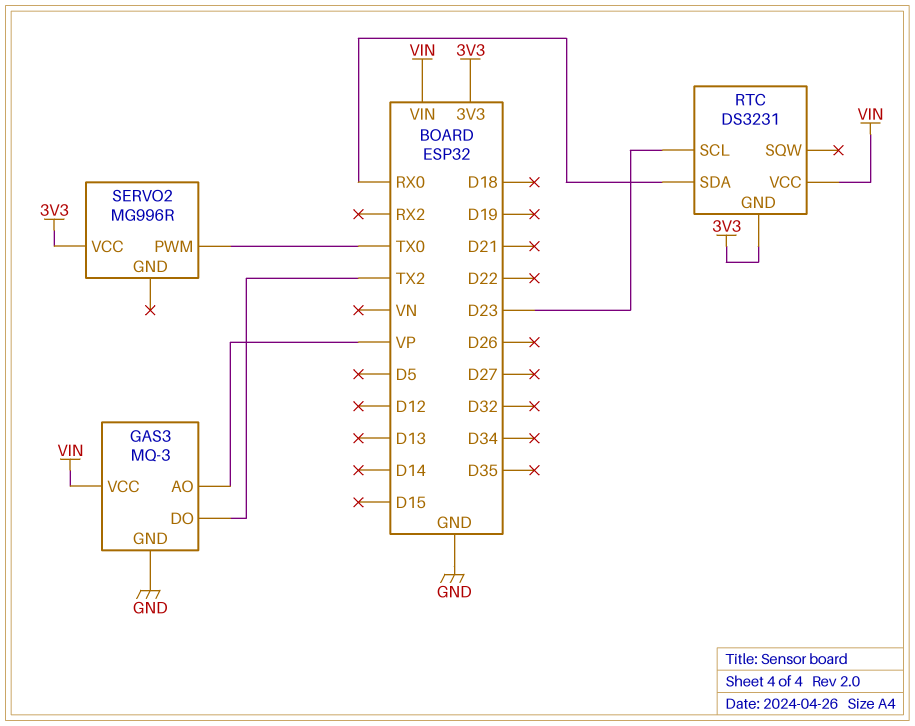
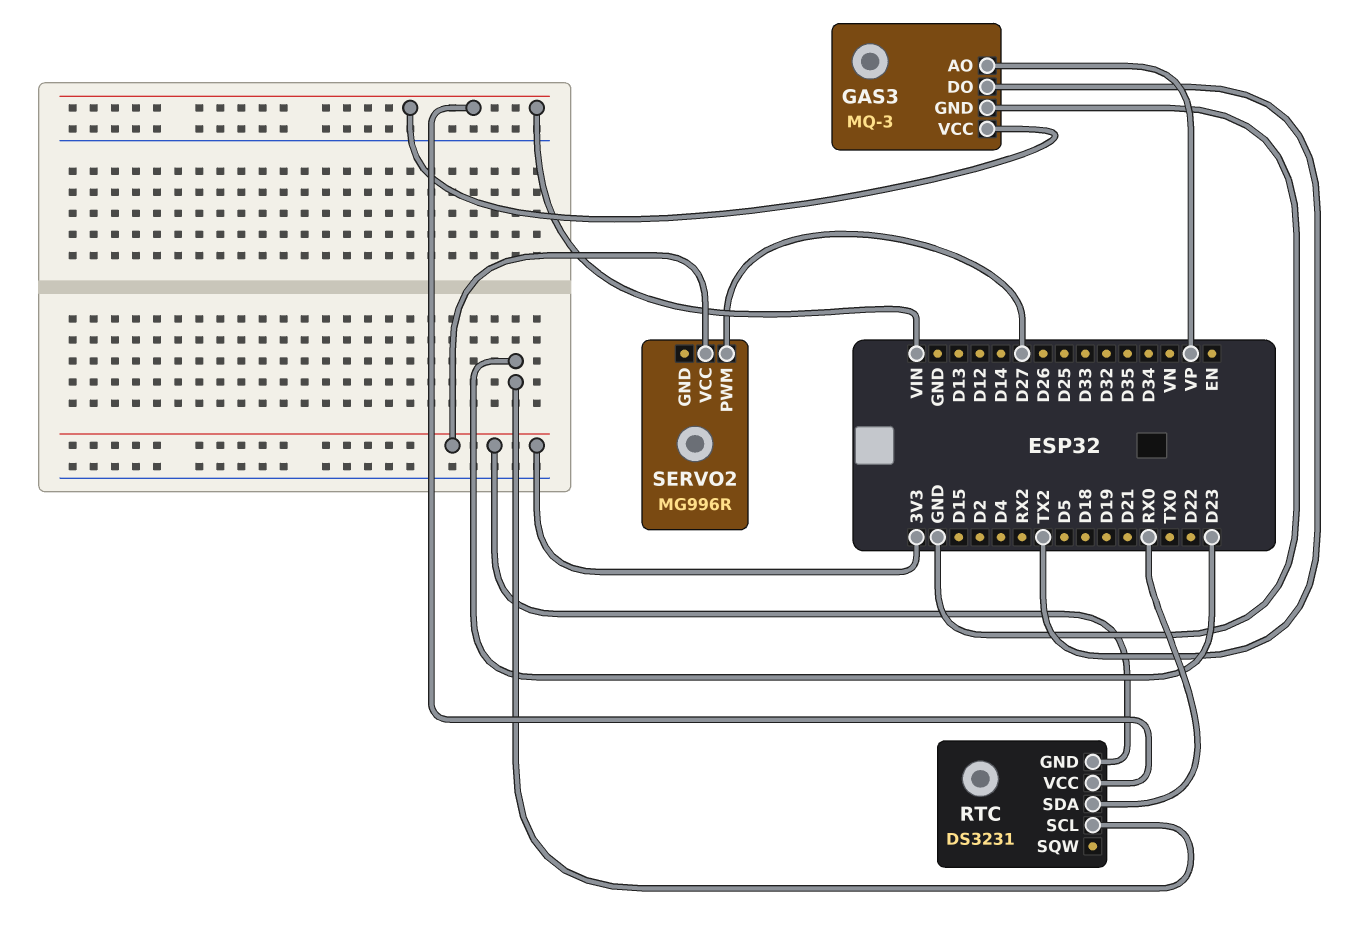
SERVO2 pin PWM: TX0 -> D27

